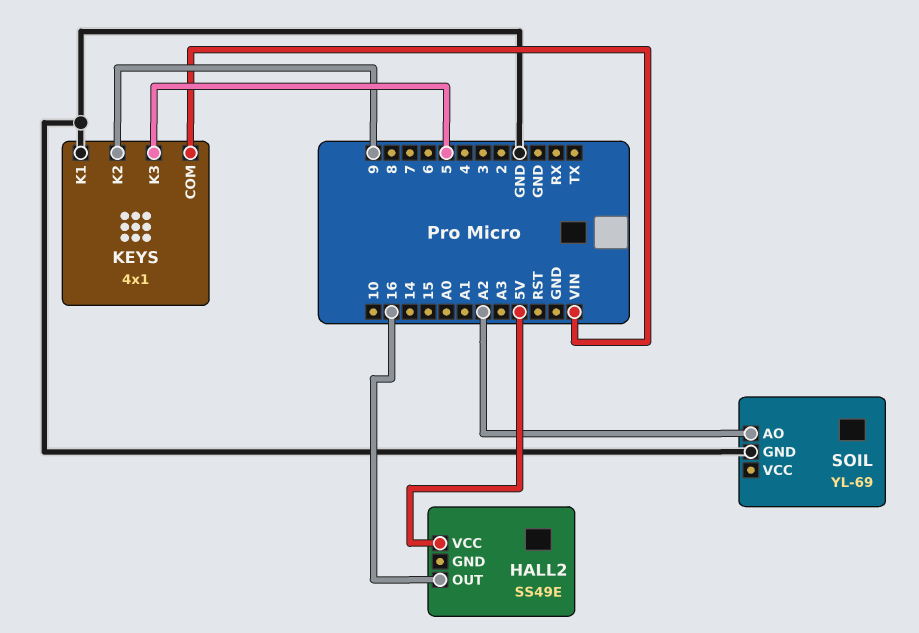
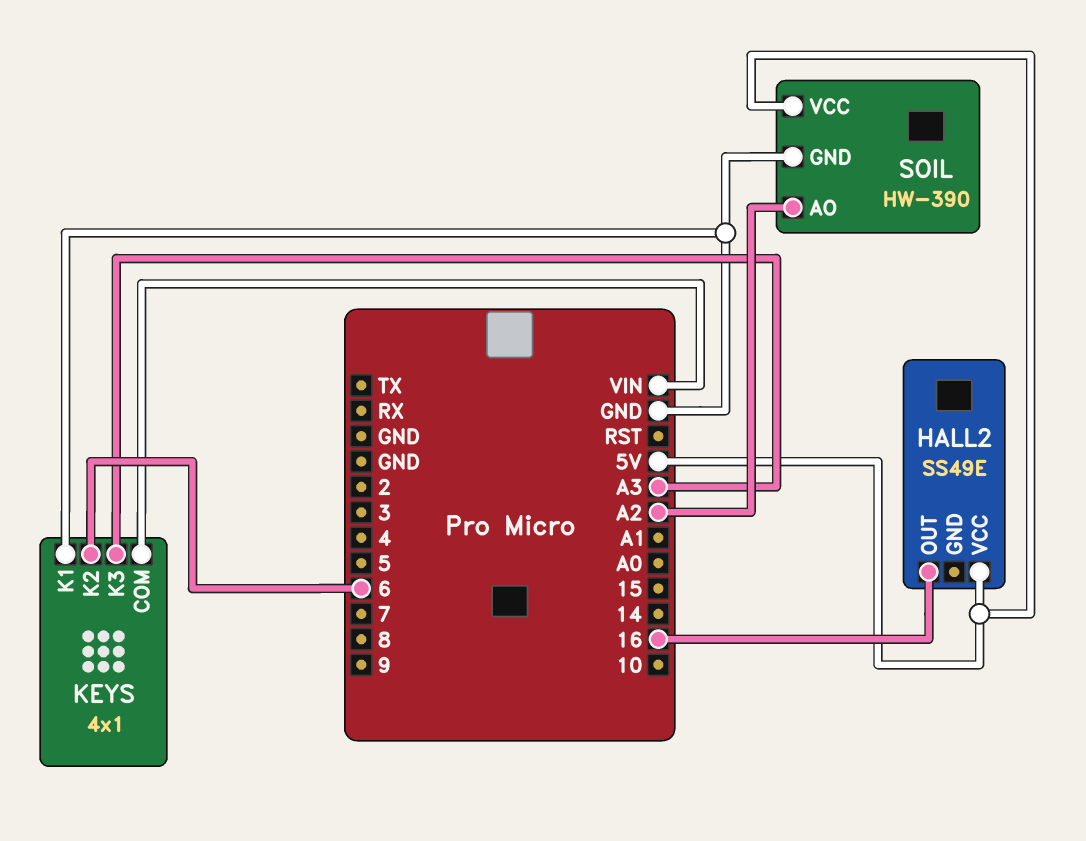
KEYS pin K2: 9 -> 6
KEYS pin K3: 5 -> A3
SOIL: YL-69 -> HW-390
SOIL pin VCC: none -> 5V

